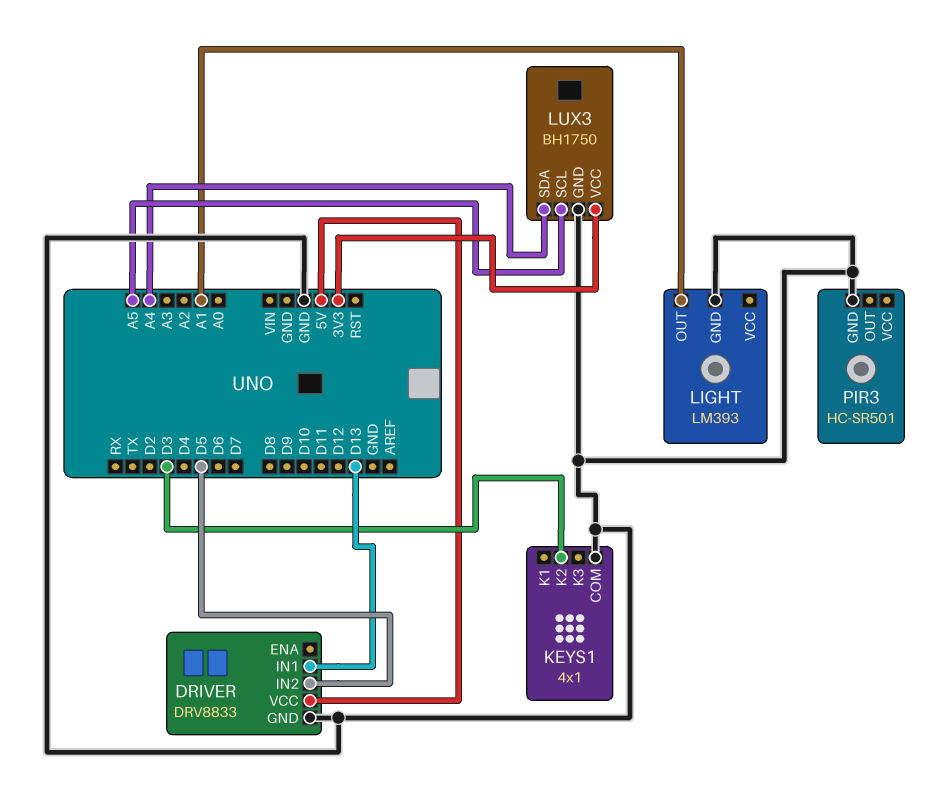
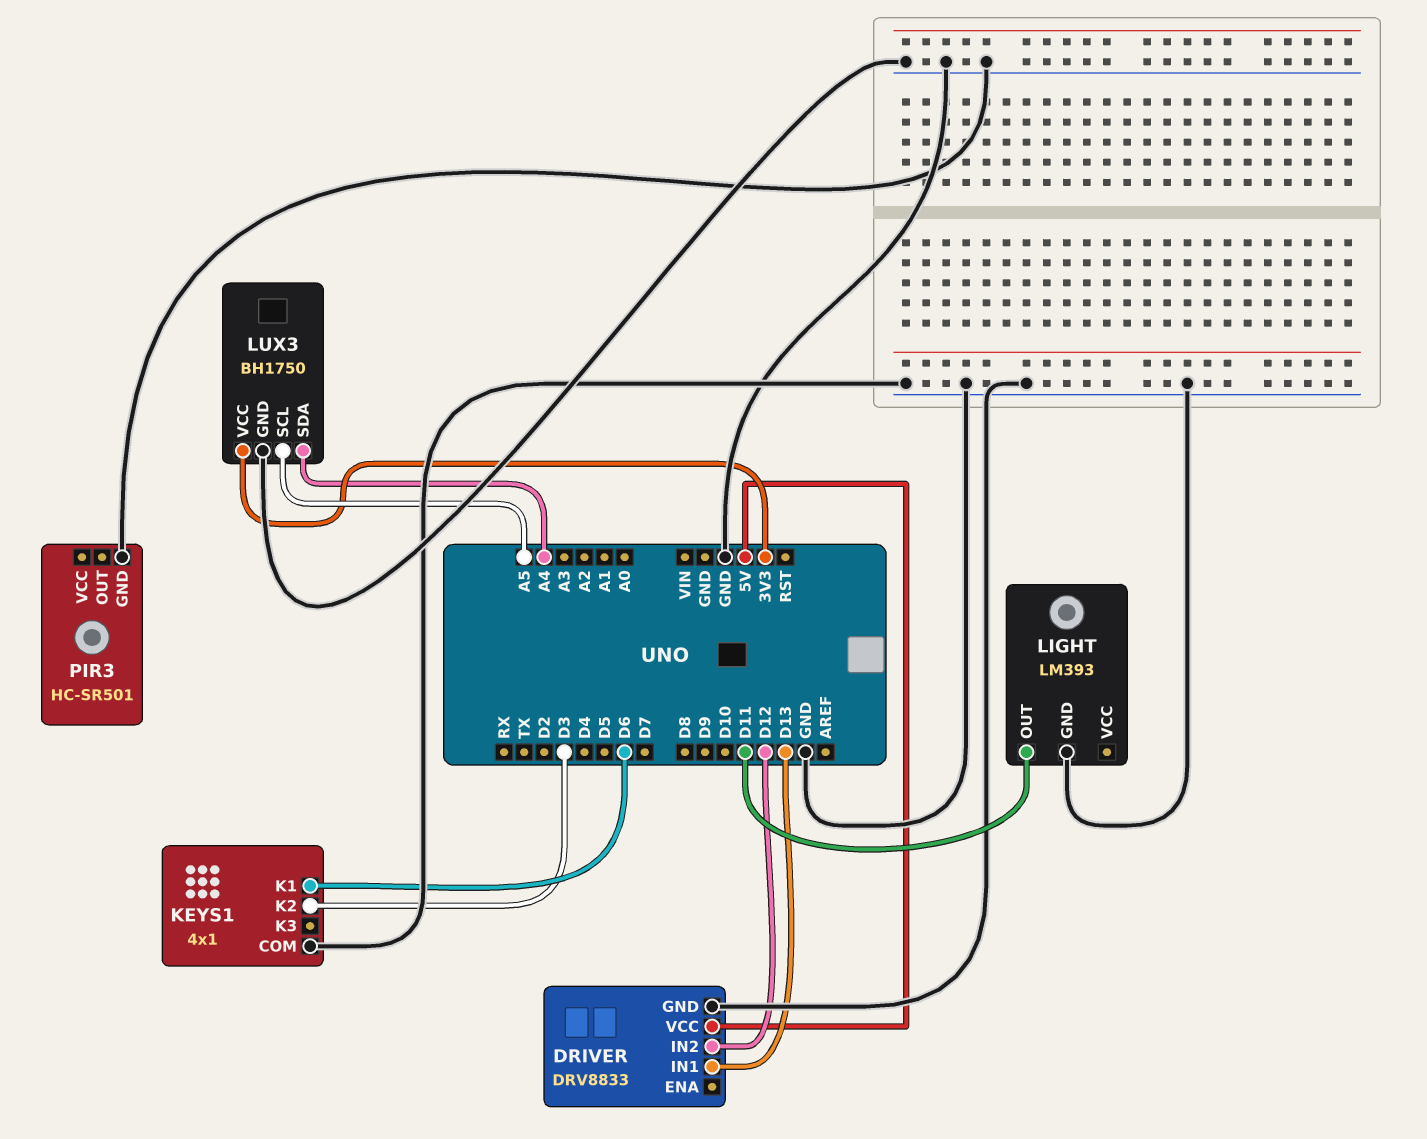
DRIVER pin IN2: D5 -> D12
KEYS1 pin K1: none -> D6
LIGHT pin OUT: A1 -> D11

